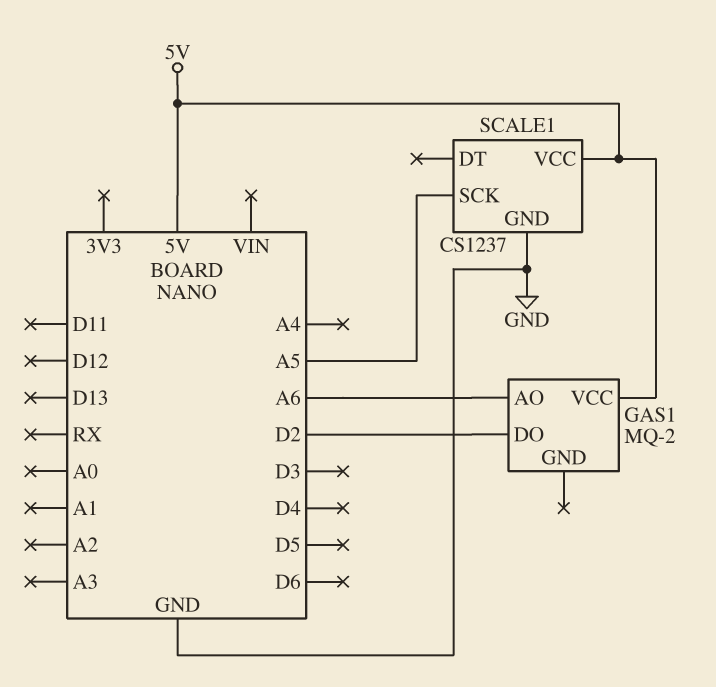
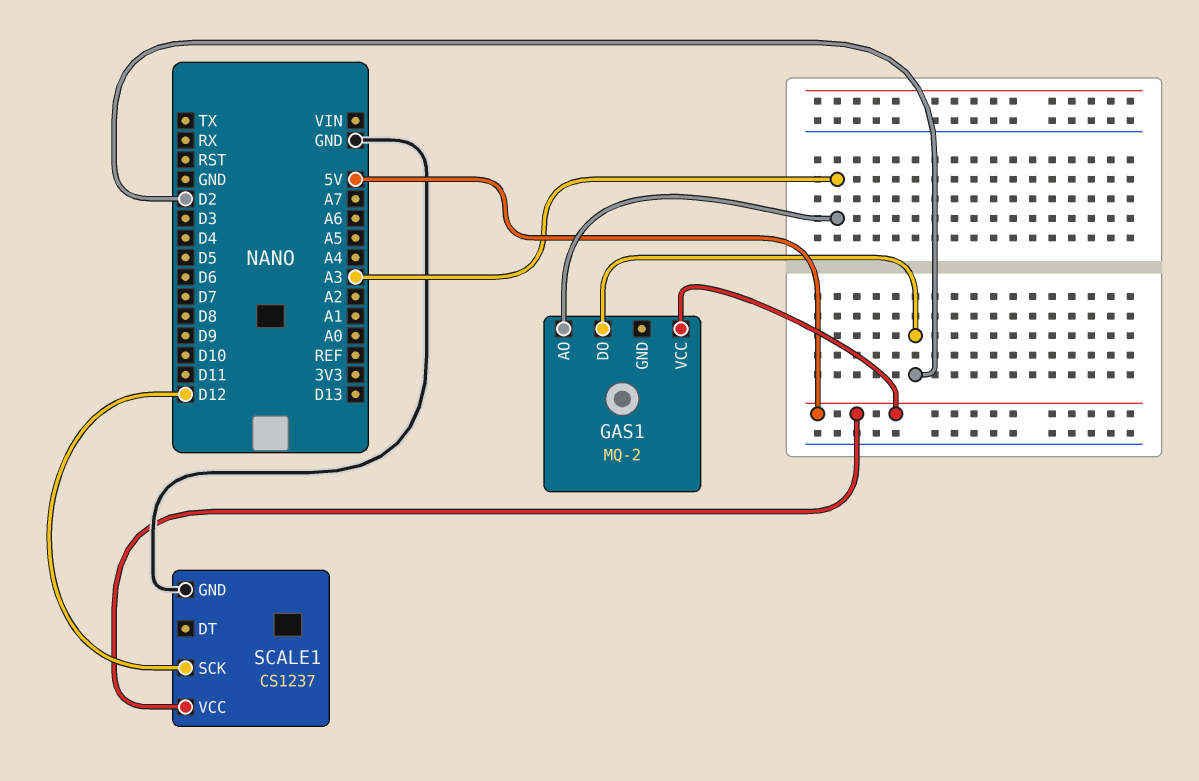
GAS1 pin AO: A6 -> A3
SCALE1 pin SCK: A5 -> D12

